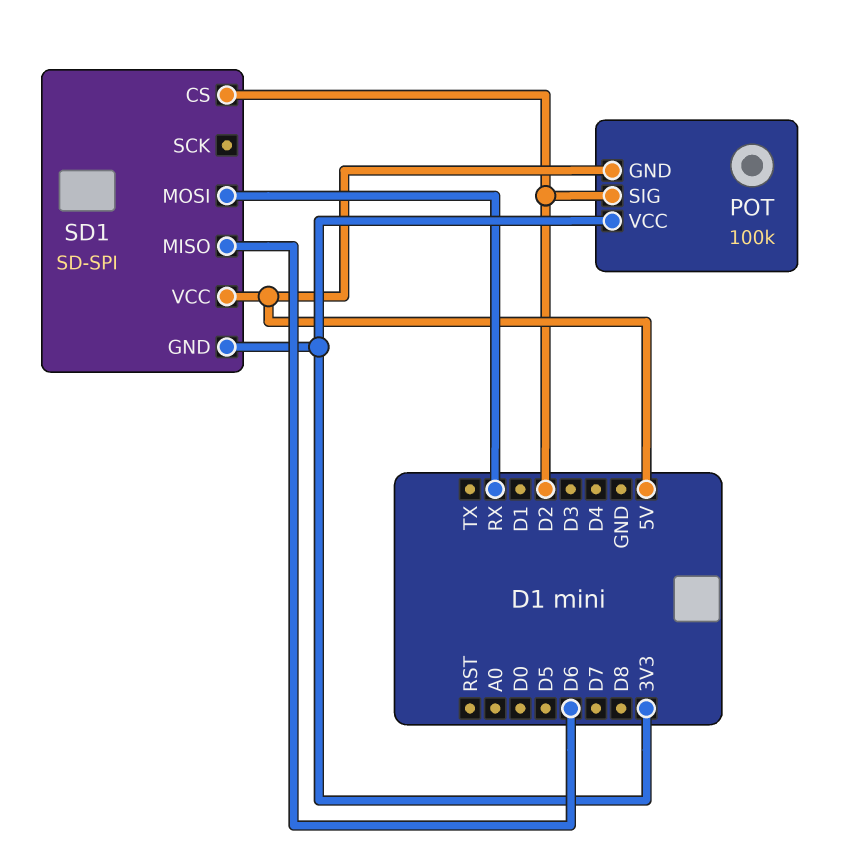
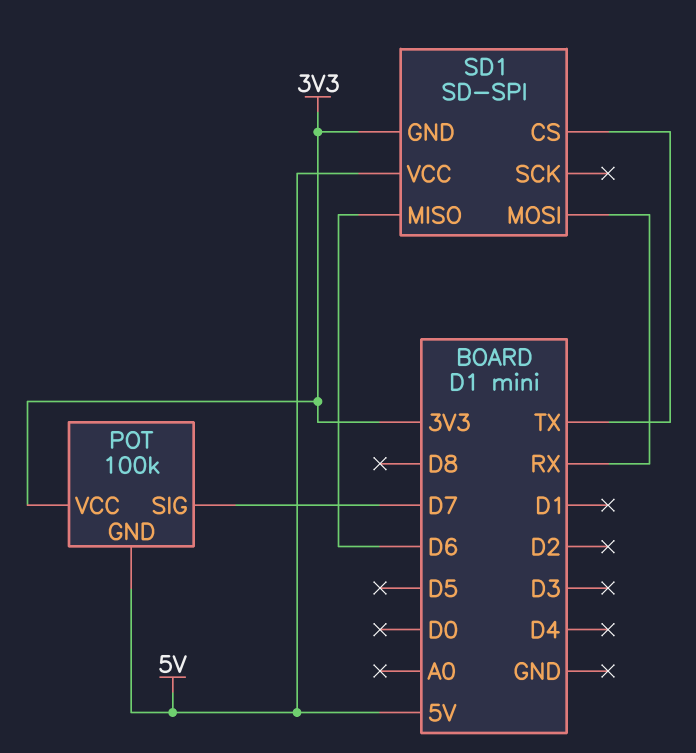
POT pin SIG: D2 -> D7
SD1 pin CS: D2 -> TX

